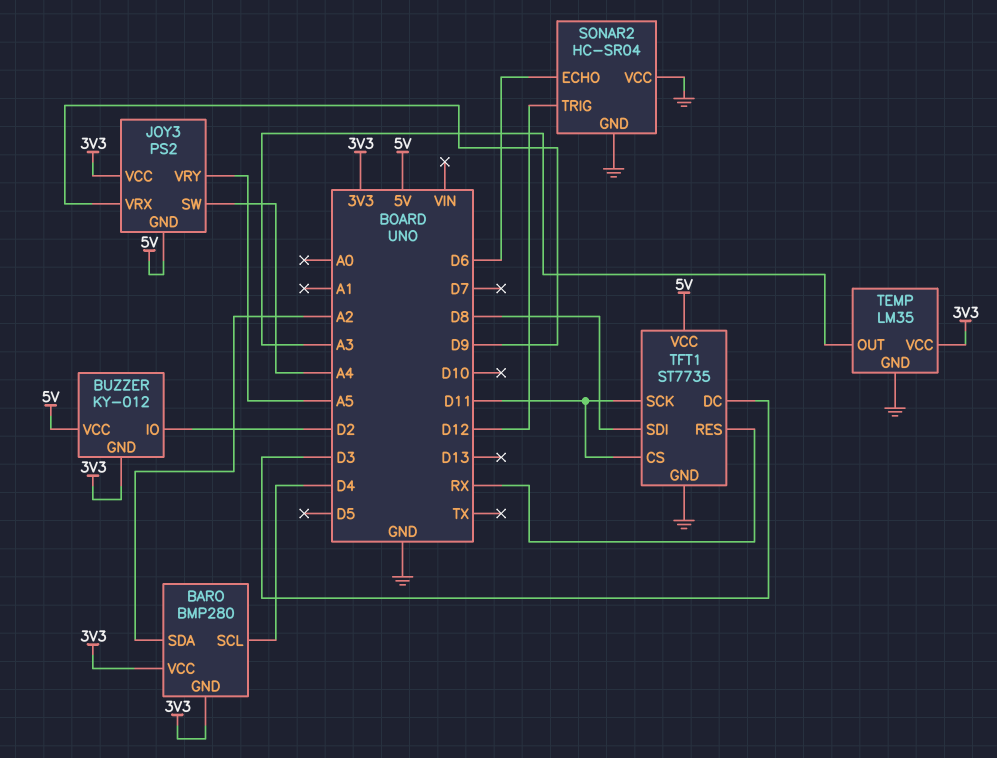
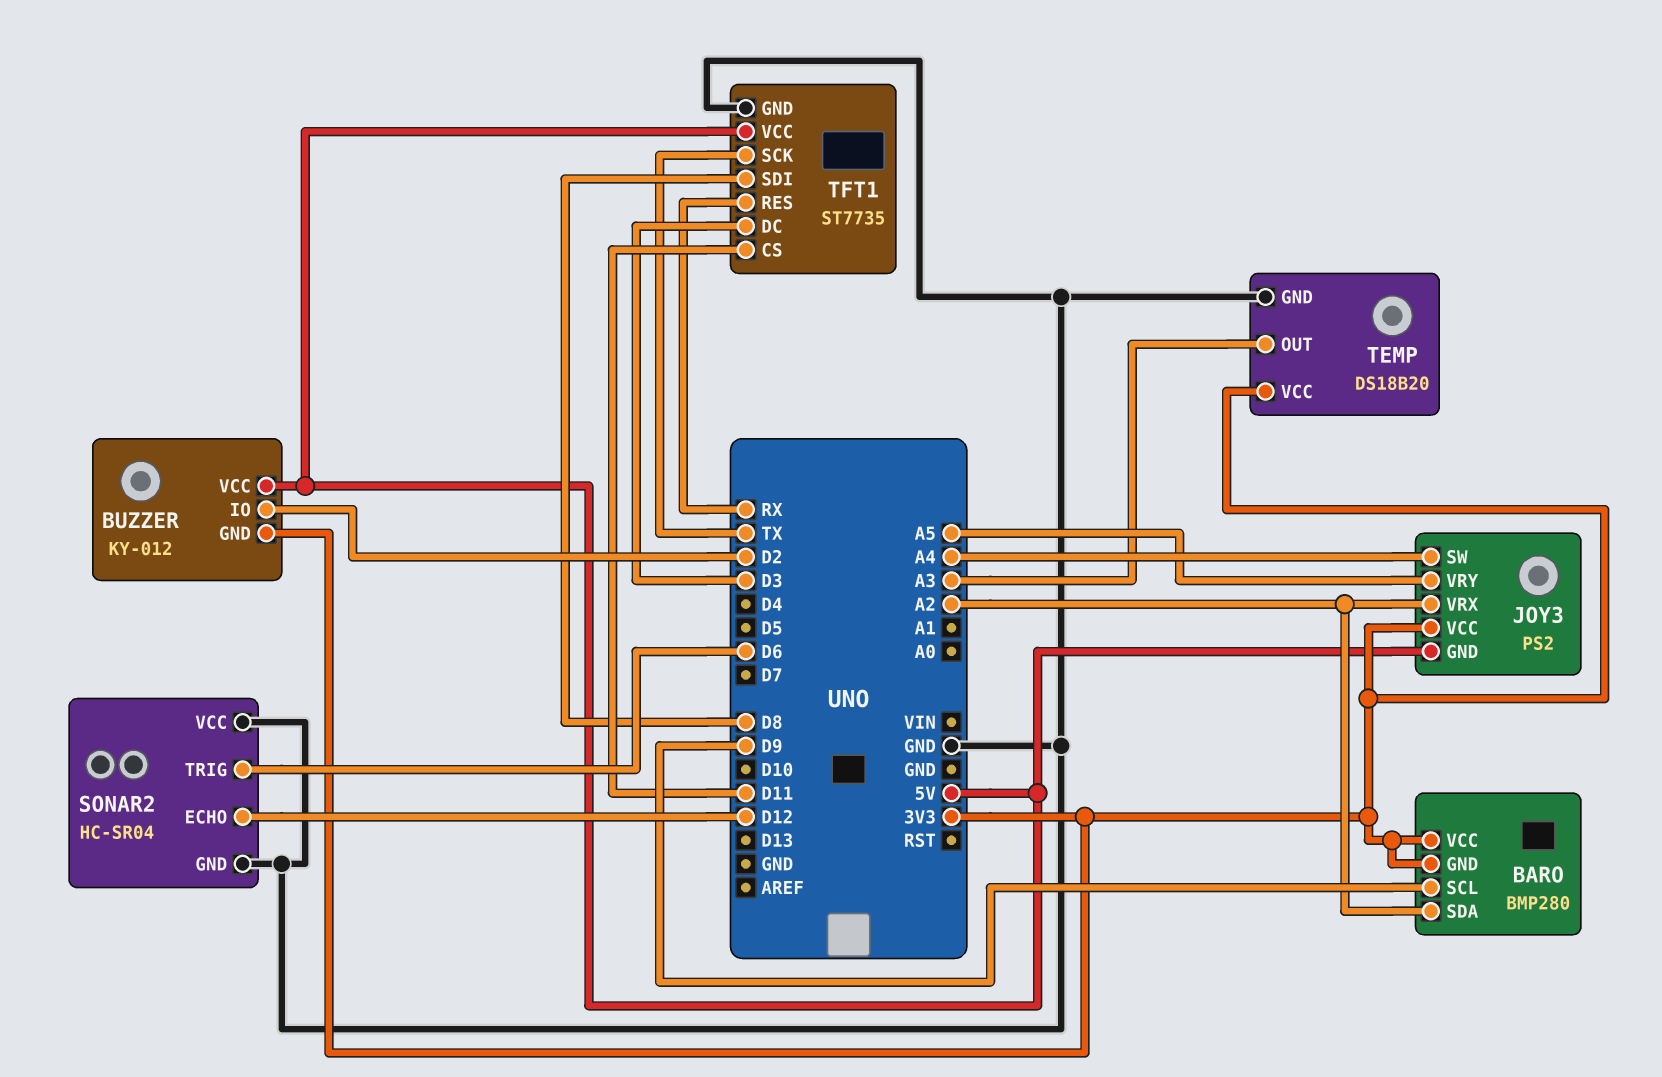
BARO pin SCL: D4 -> D9
JOY3 pin VRX: D9 -> A2
SONAR2 pin ECHO: D6 -> D12
SONAR2 pin TRIG: D12 -> D6
TEMP: LM35 -> DS18B20
TFT1 pin SCK: D11 -> TX

